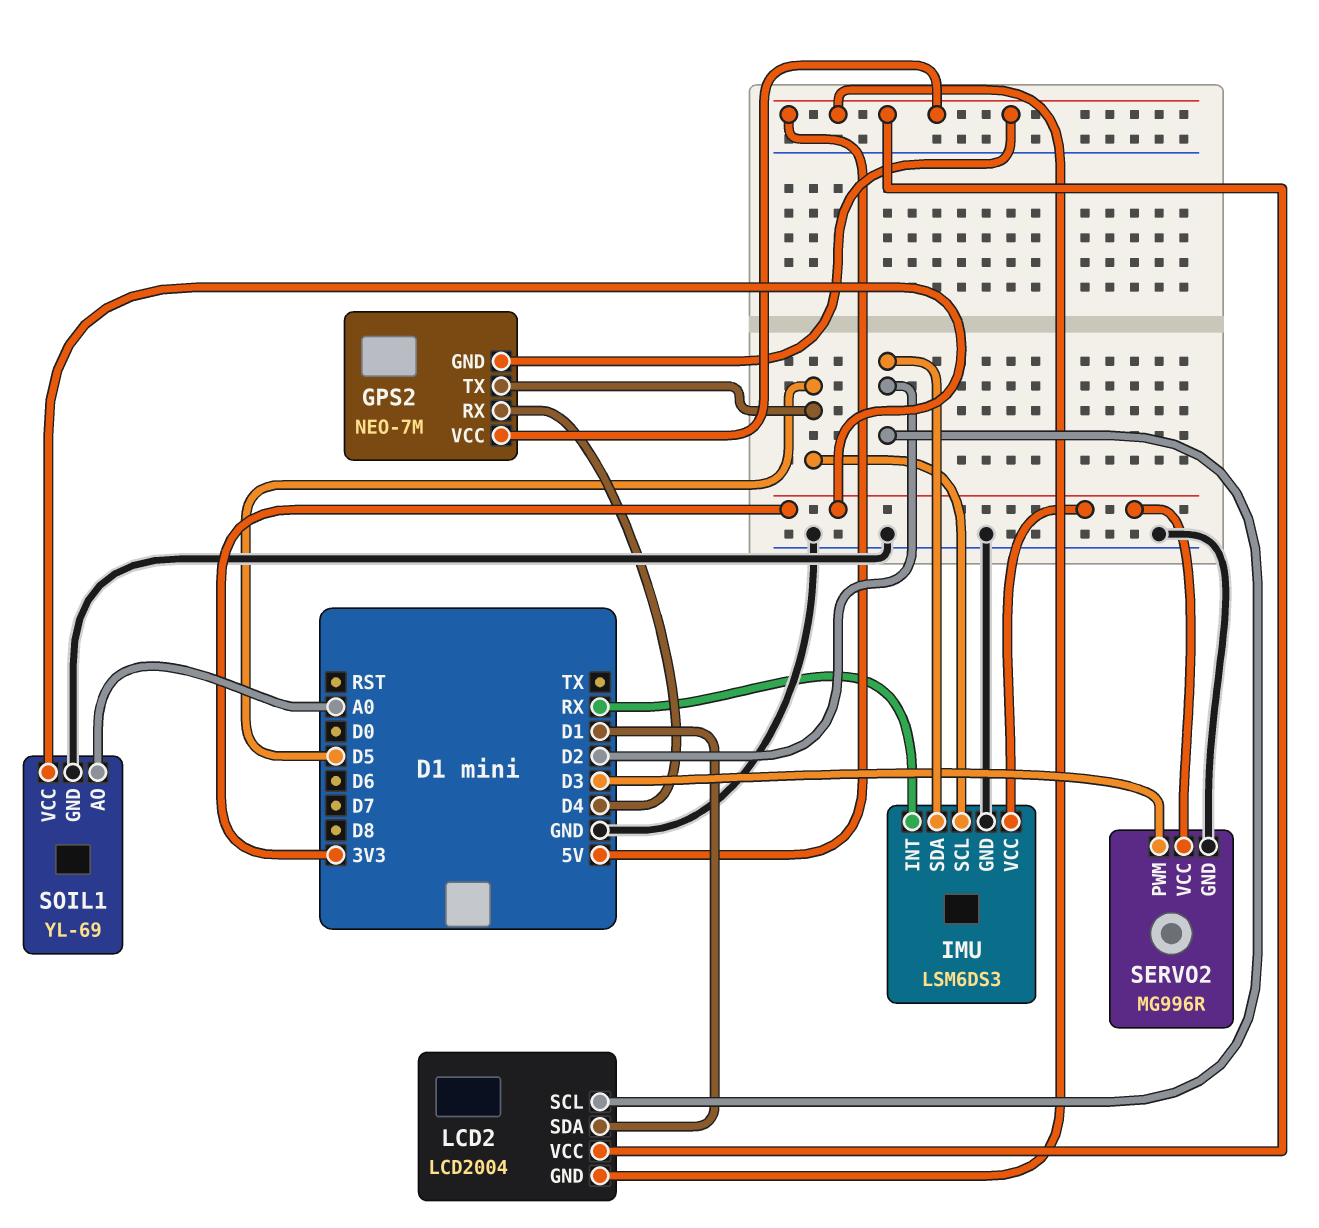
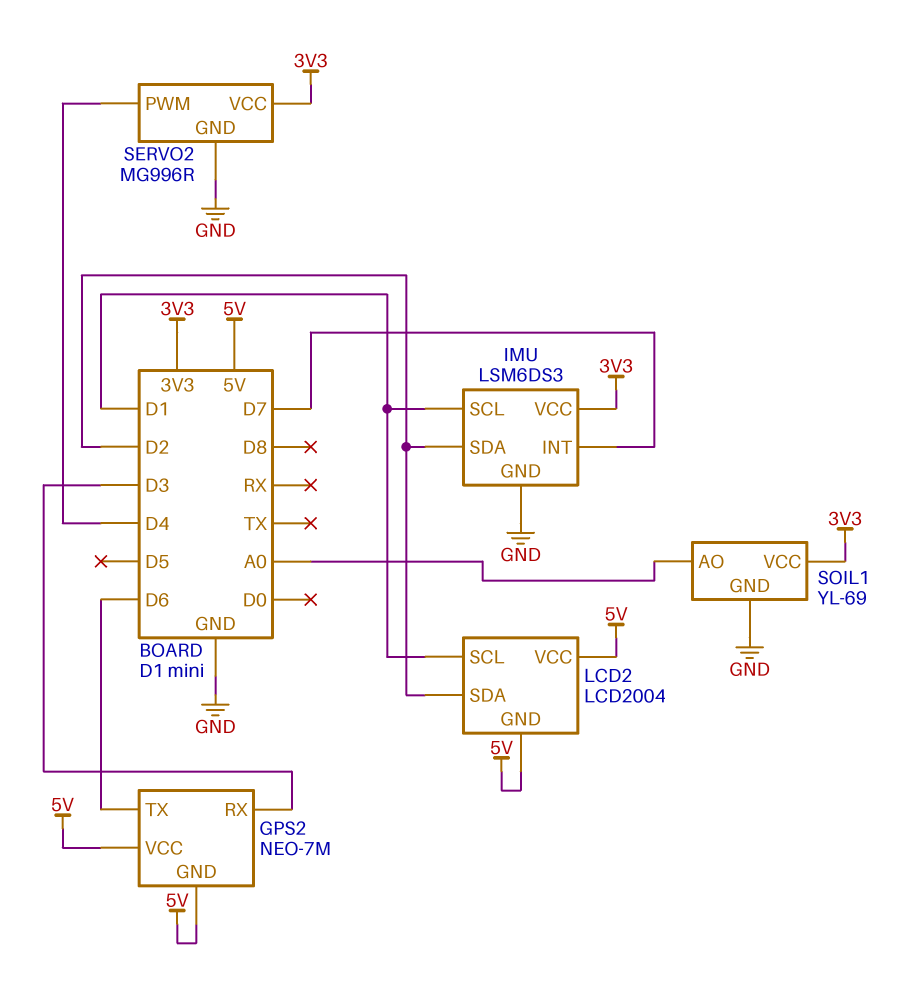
GPS2 pin RX: D4 -> D3
GPS2 pin TX: D5 -> D6
IMU pin INT: RX -> D7
IMU pin SCL: D5 -> D1
LCD2 pin SCL: D2 -> D1
LCD2 pin SDA: D1 -> D2
SERVO2 pin PWM: D3 -> D4

